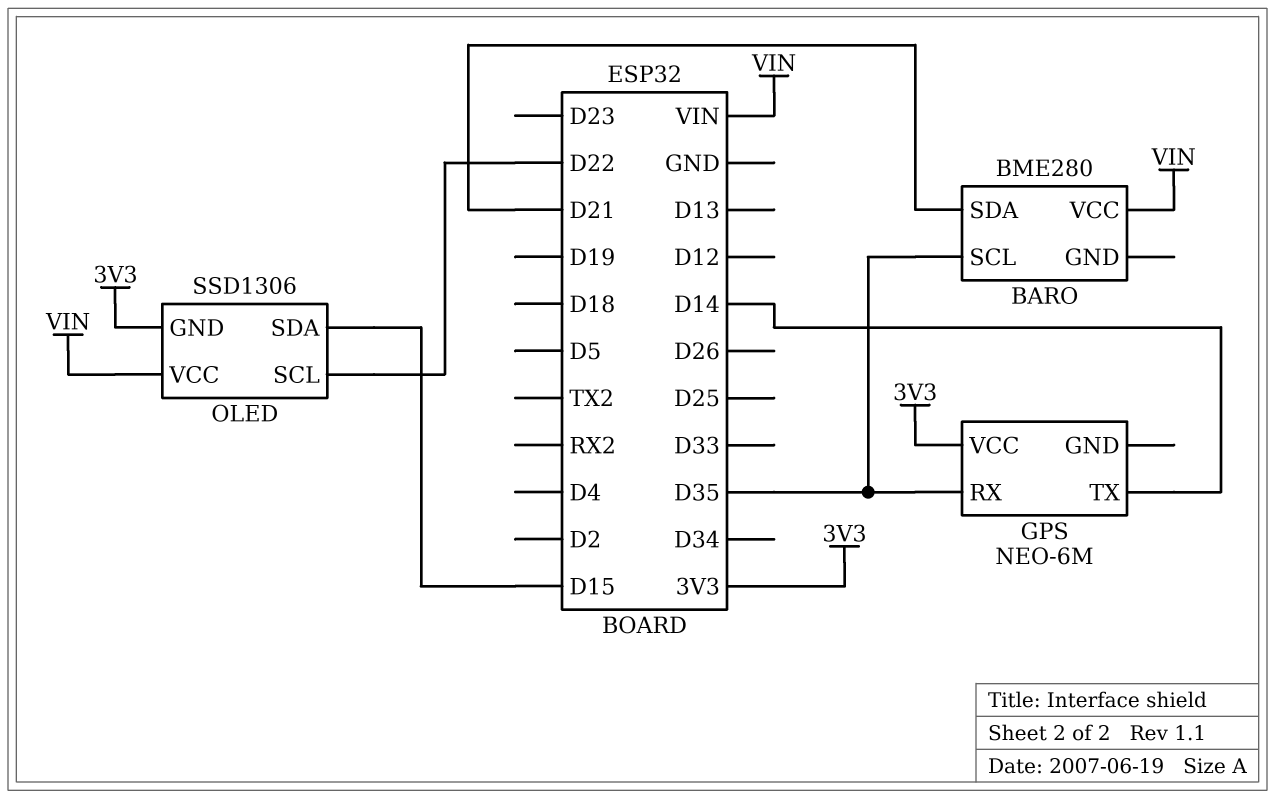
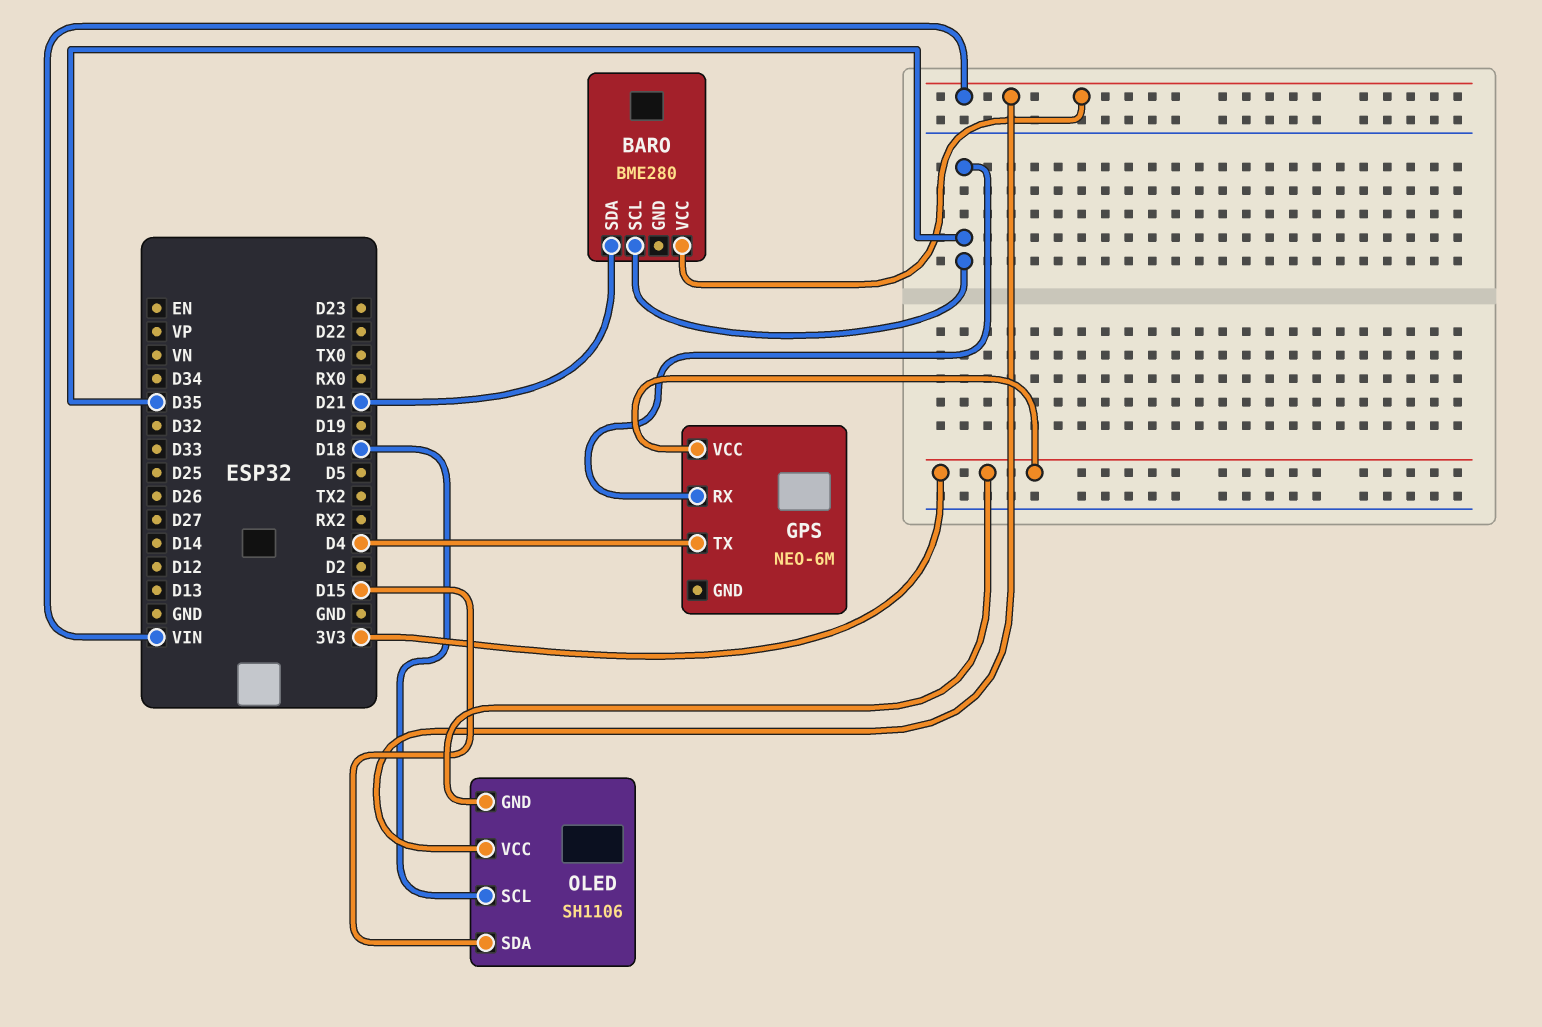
GPS pin TX: D14 -> D4
OLED: SSD1306 -> SH1106
OLED pin SCL: D22 -> D18

